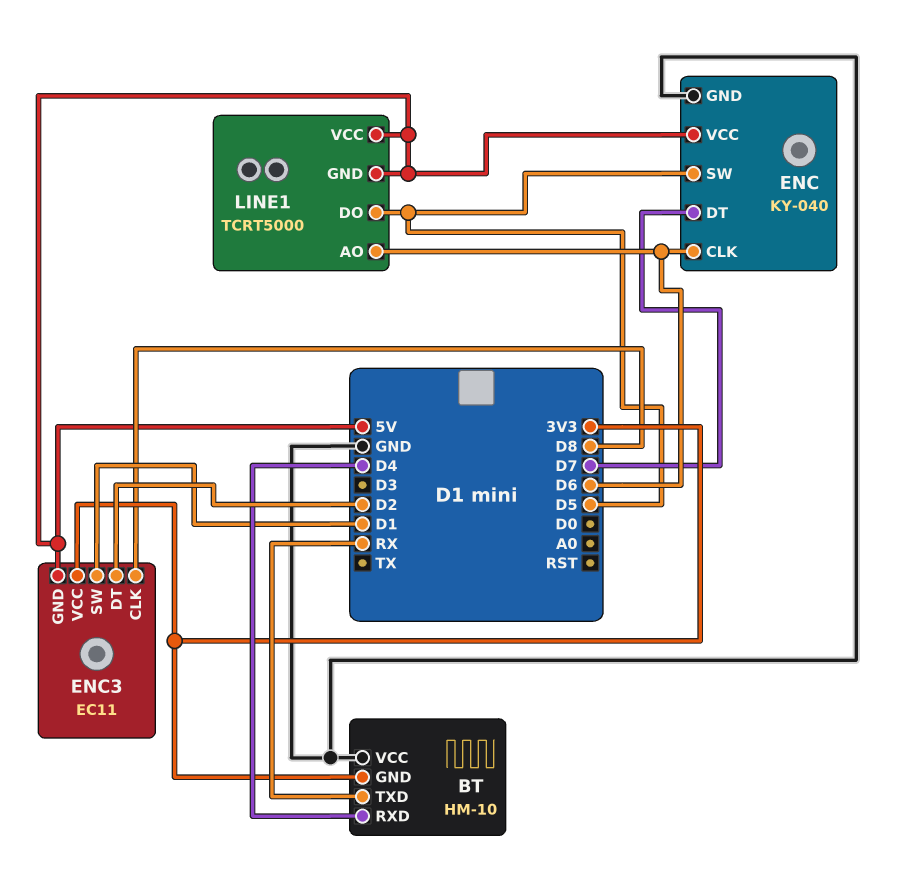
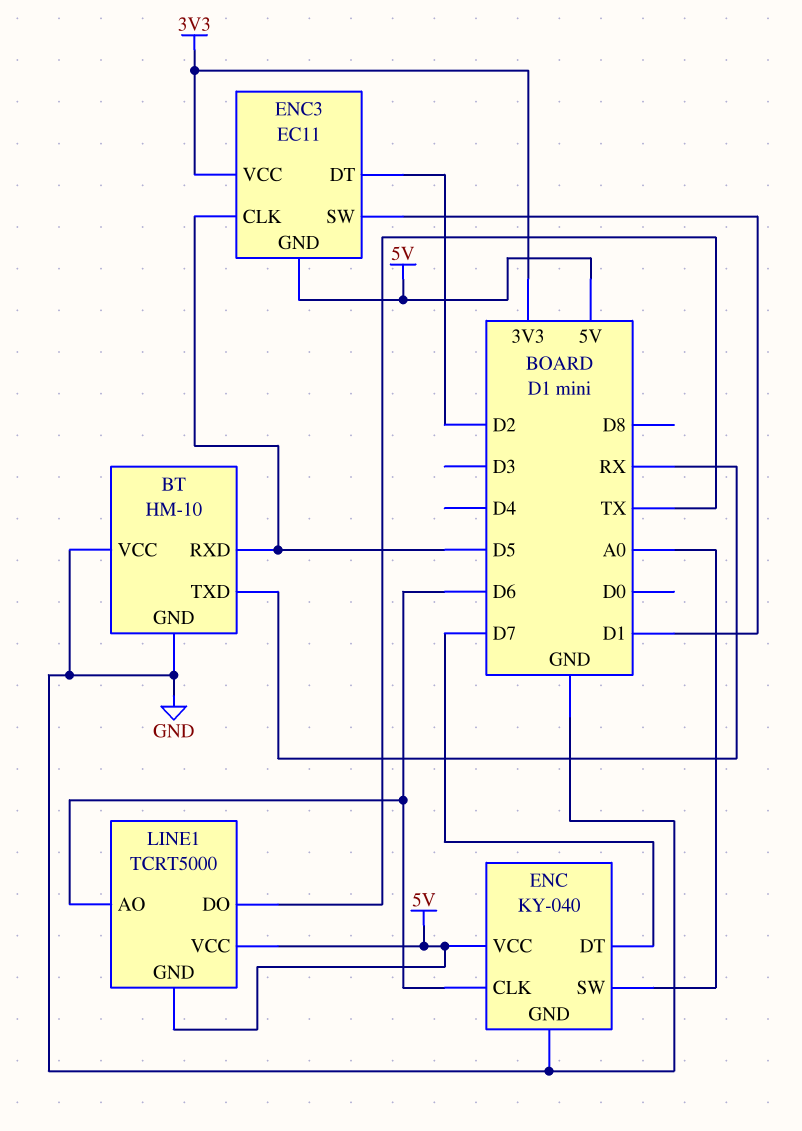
BT pin GND: 3V3 -> GND
BT pin RXD: D4 -> D5
ENC pin SW: D5 -> A0
ENC3 pin CLK: D8 -> D5
LINE1 pin DO: D5 -> TX

